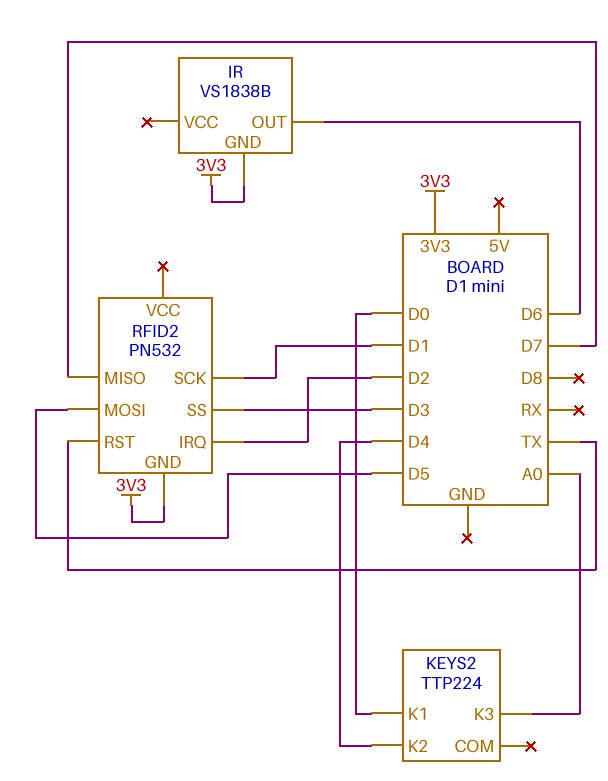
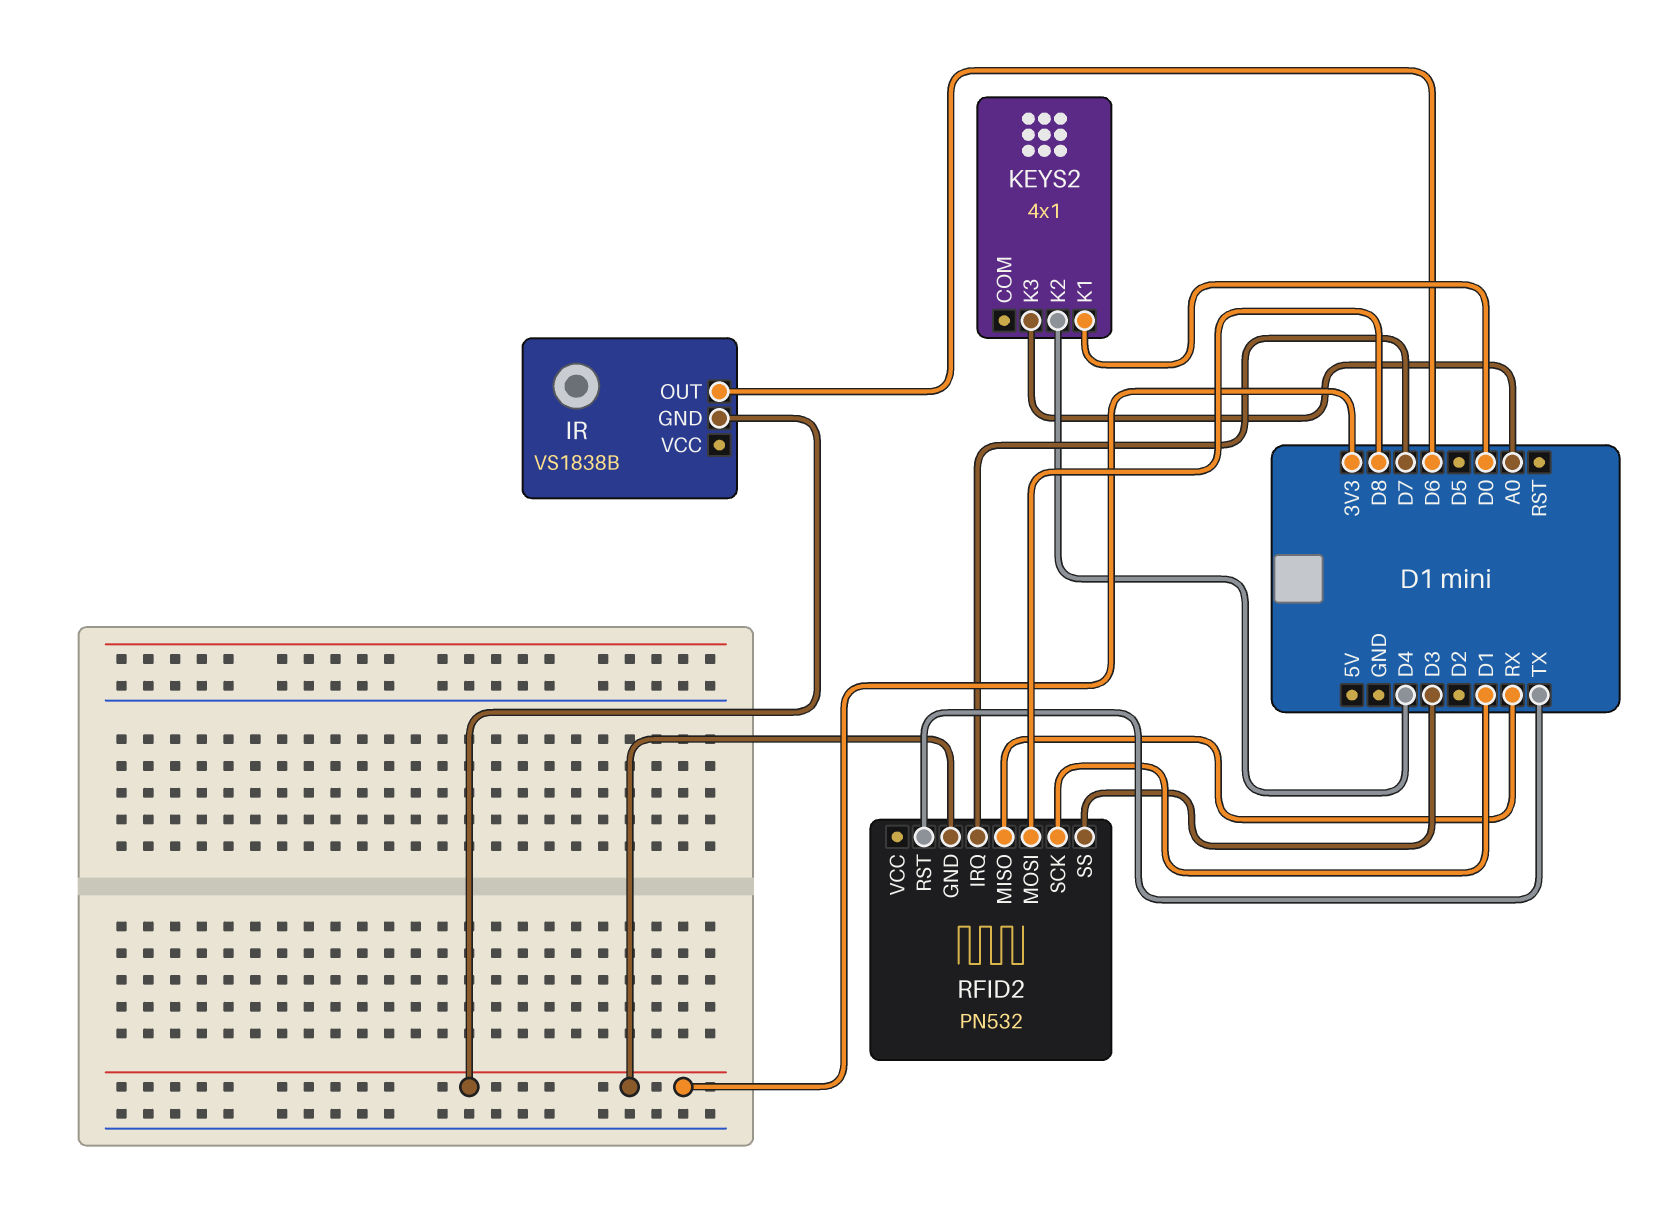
KEYS2: TTP224 -> 4x1
RFID2 pin IRQ: D2 -> D7
RFID2 pin MISO: D7 -> RX
RFID2 pin MOSI: D5 -> D8

